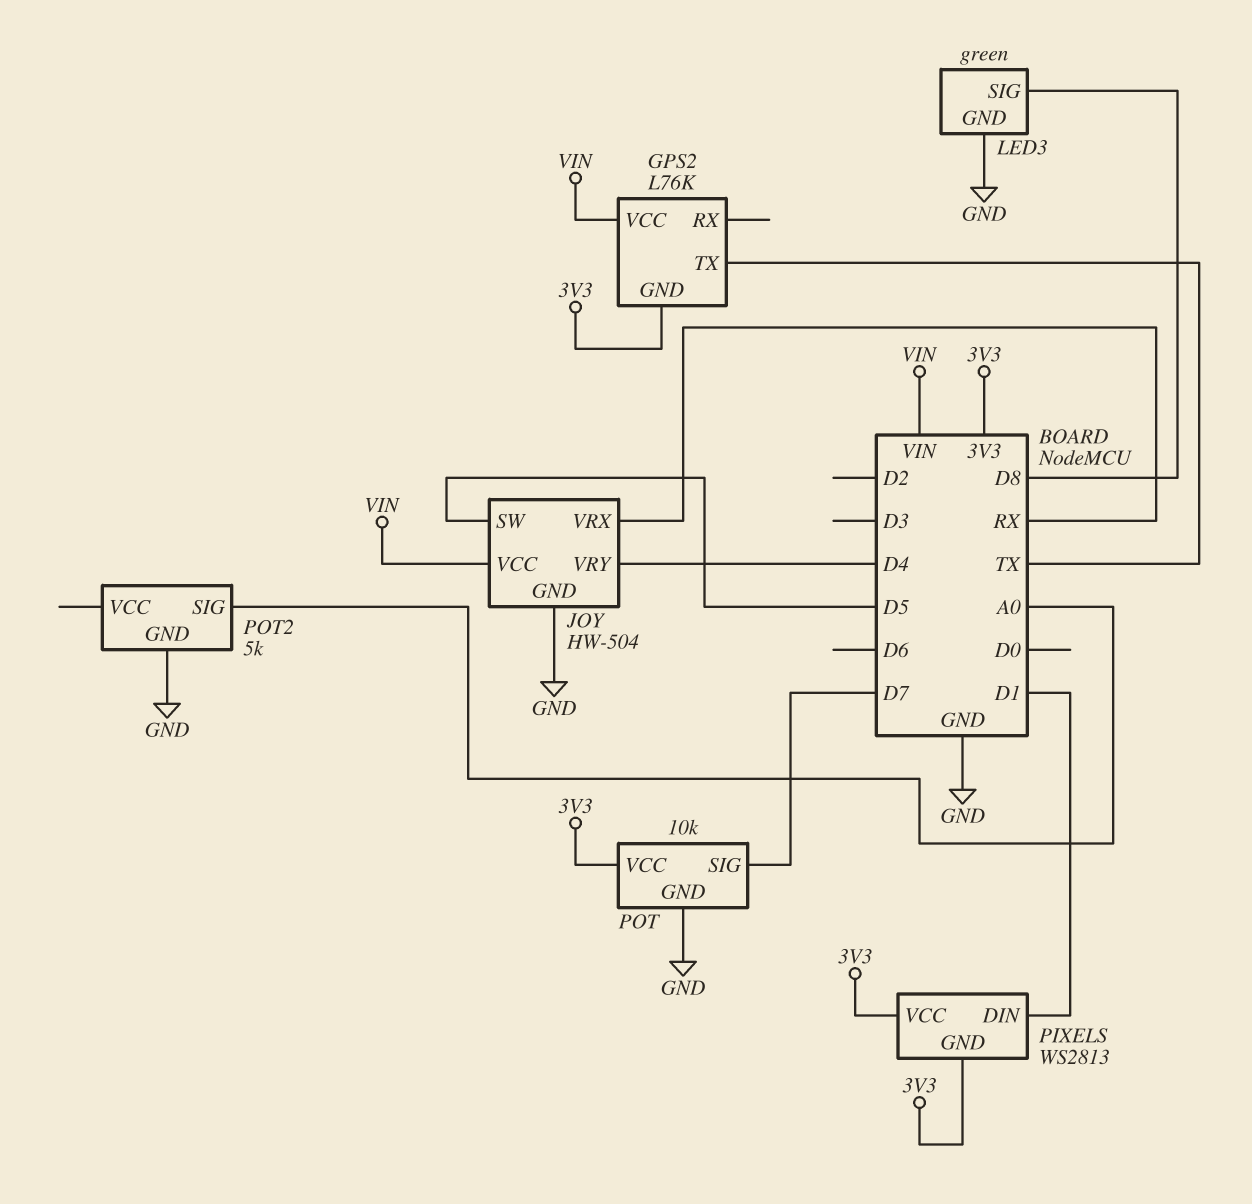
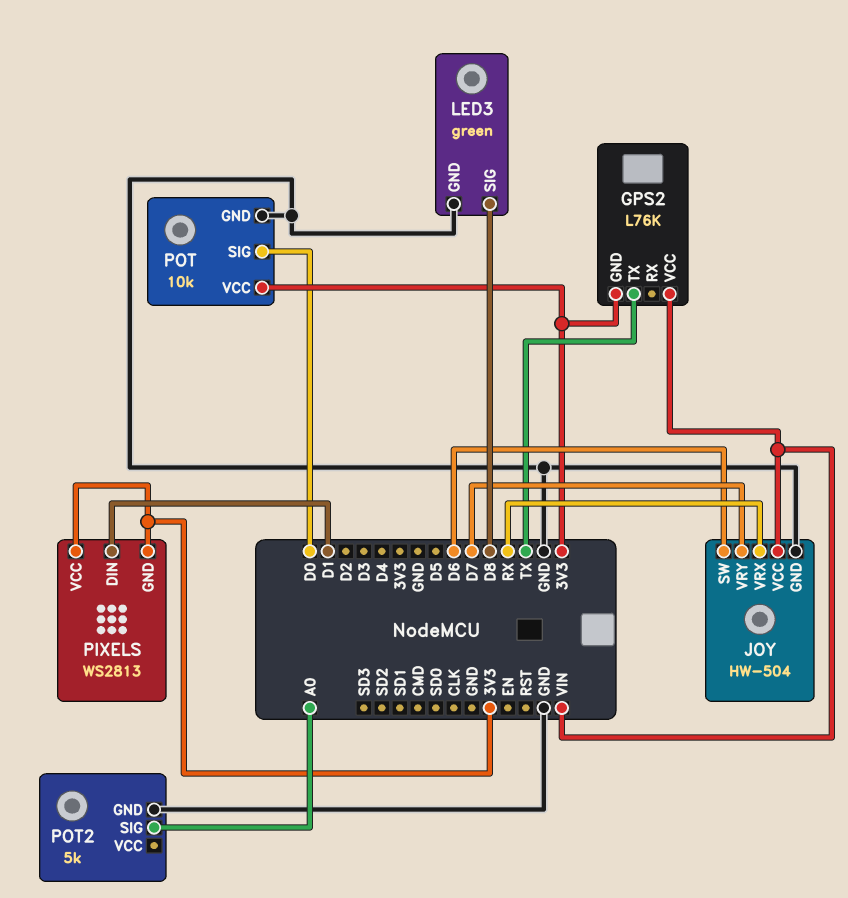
JOY pin SW: D5 -> D6
JOY pin VRY: D4 -> D7
POT pin SIG: D7 -> D0

